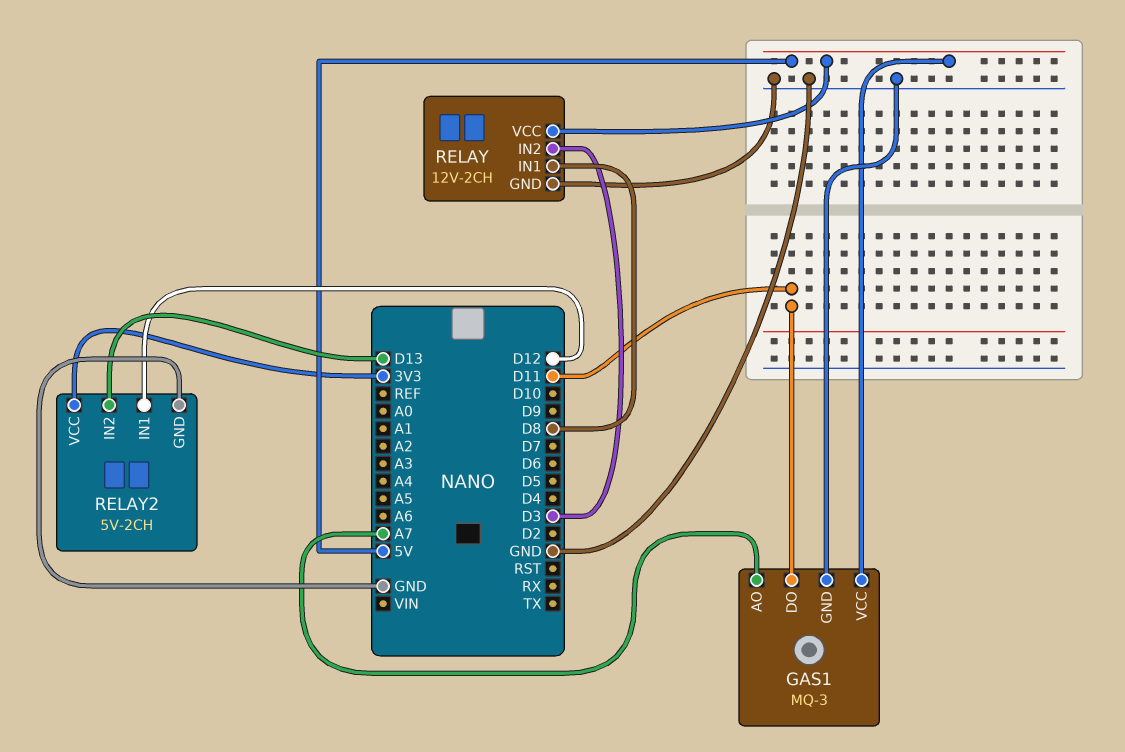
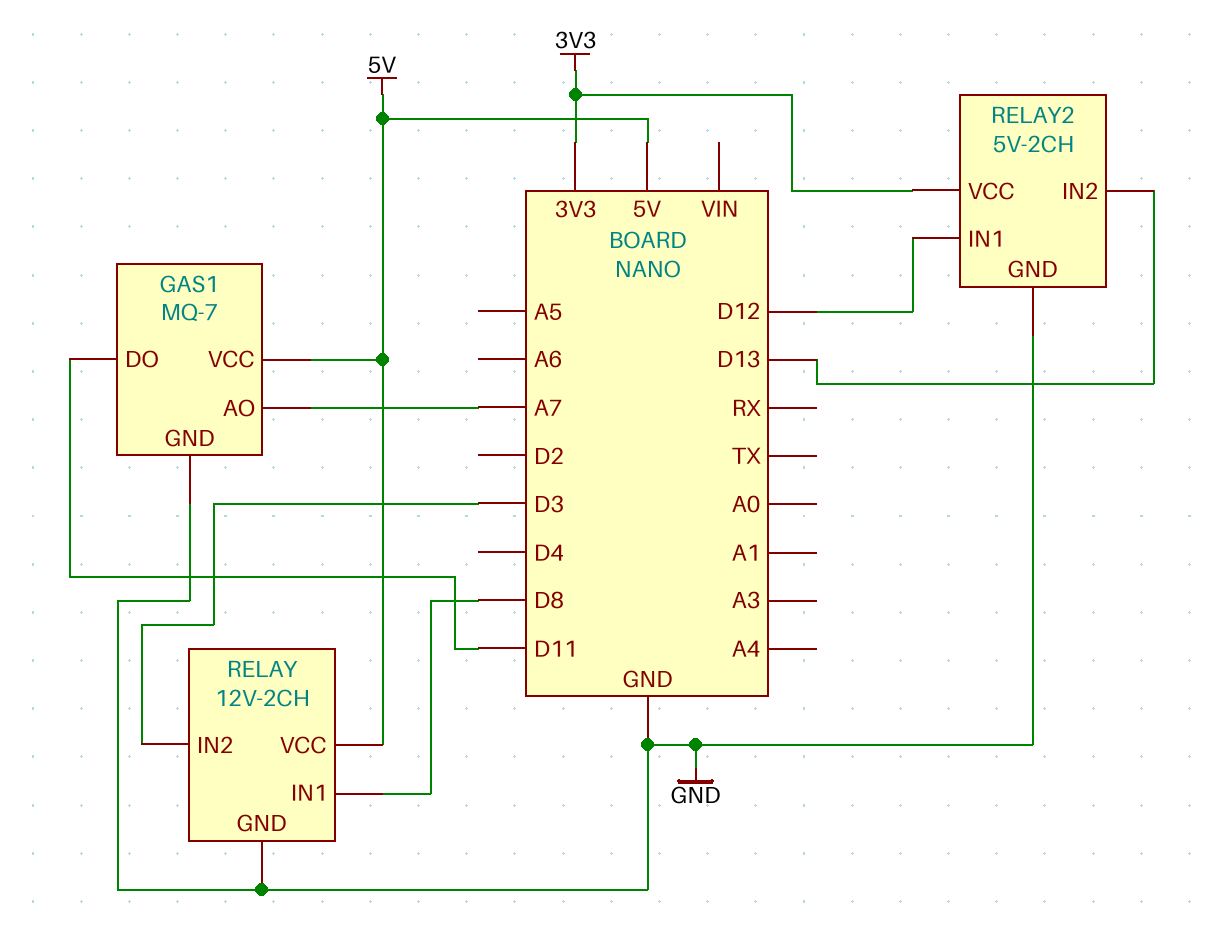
GAS1: MQ-3 -> MQ-7

